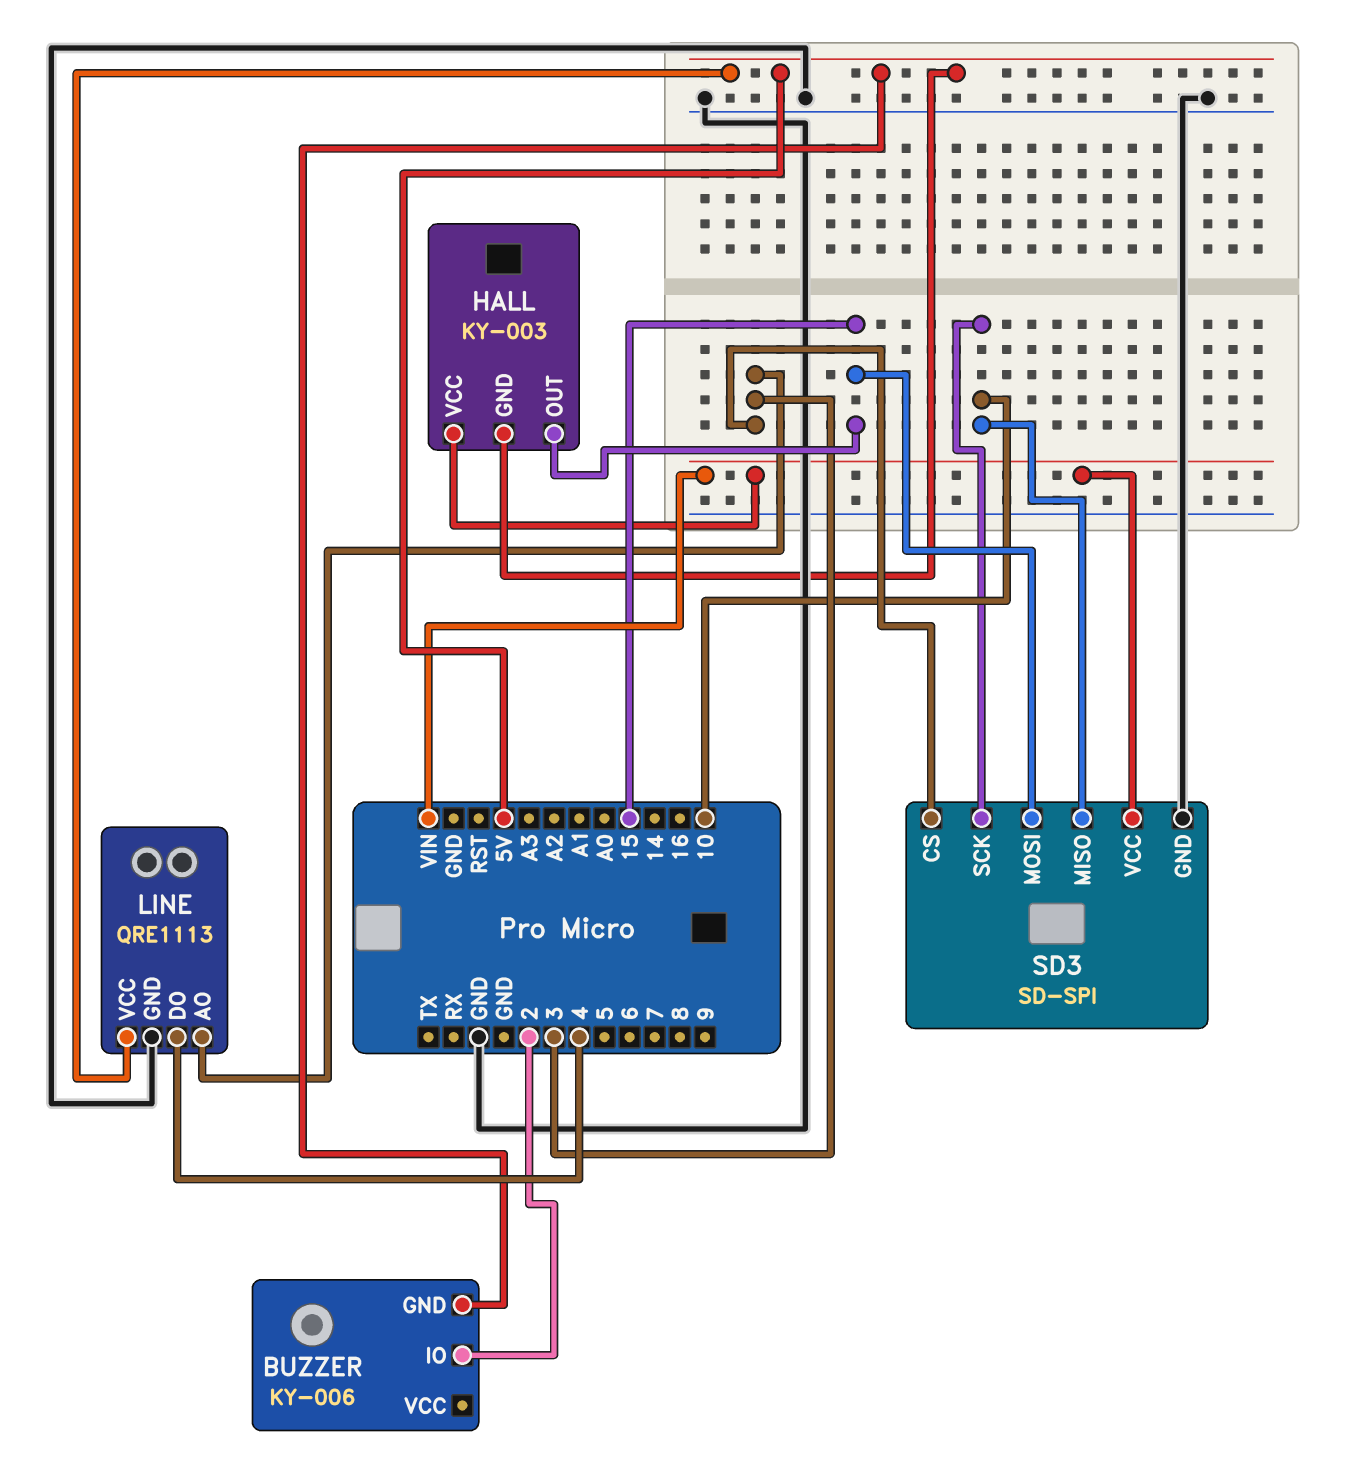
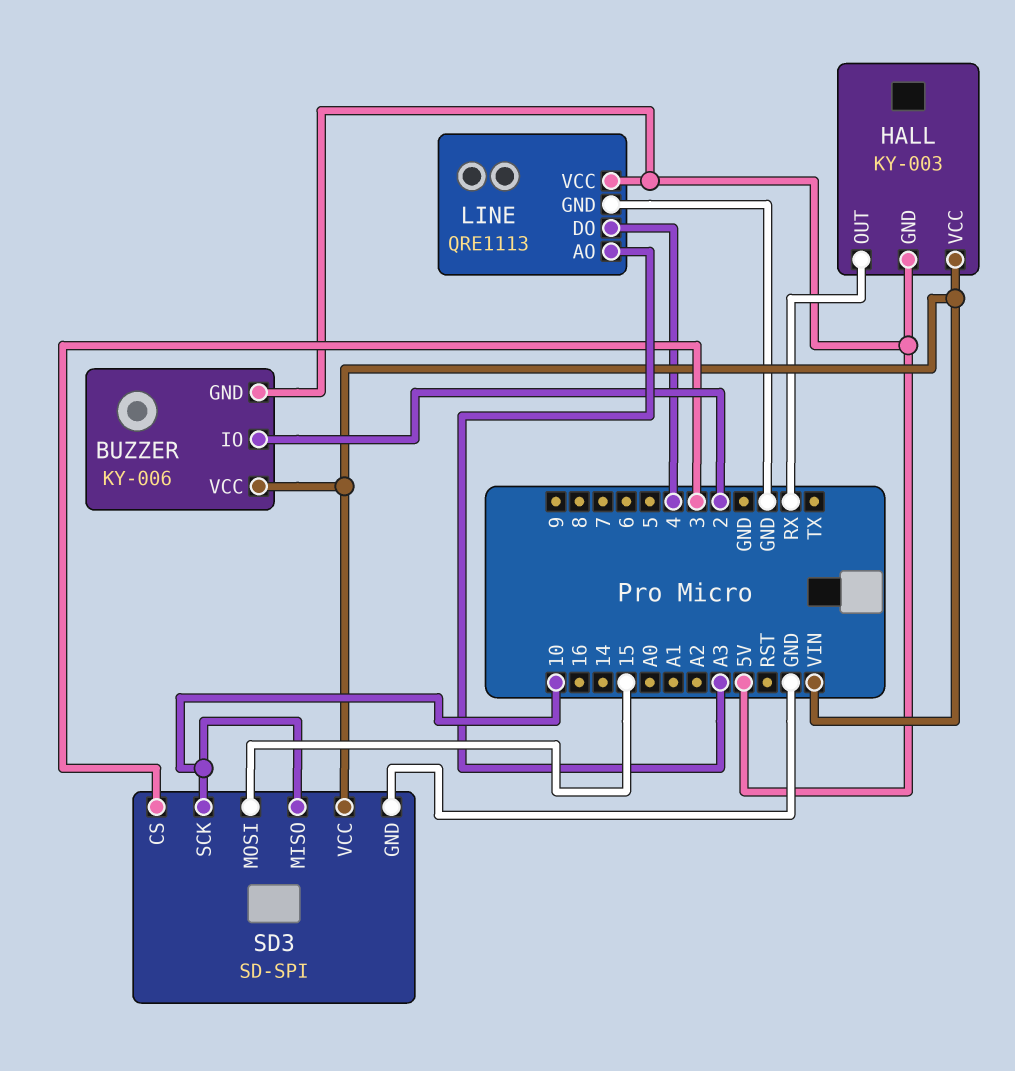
BUZZER pin VCC: none -> VIN
HALL pin OUT: 15 -> RX
LINE pin AO: 3 -> A3

